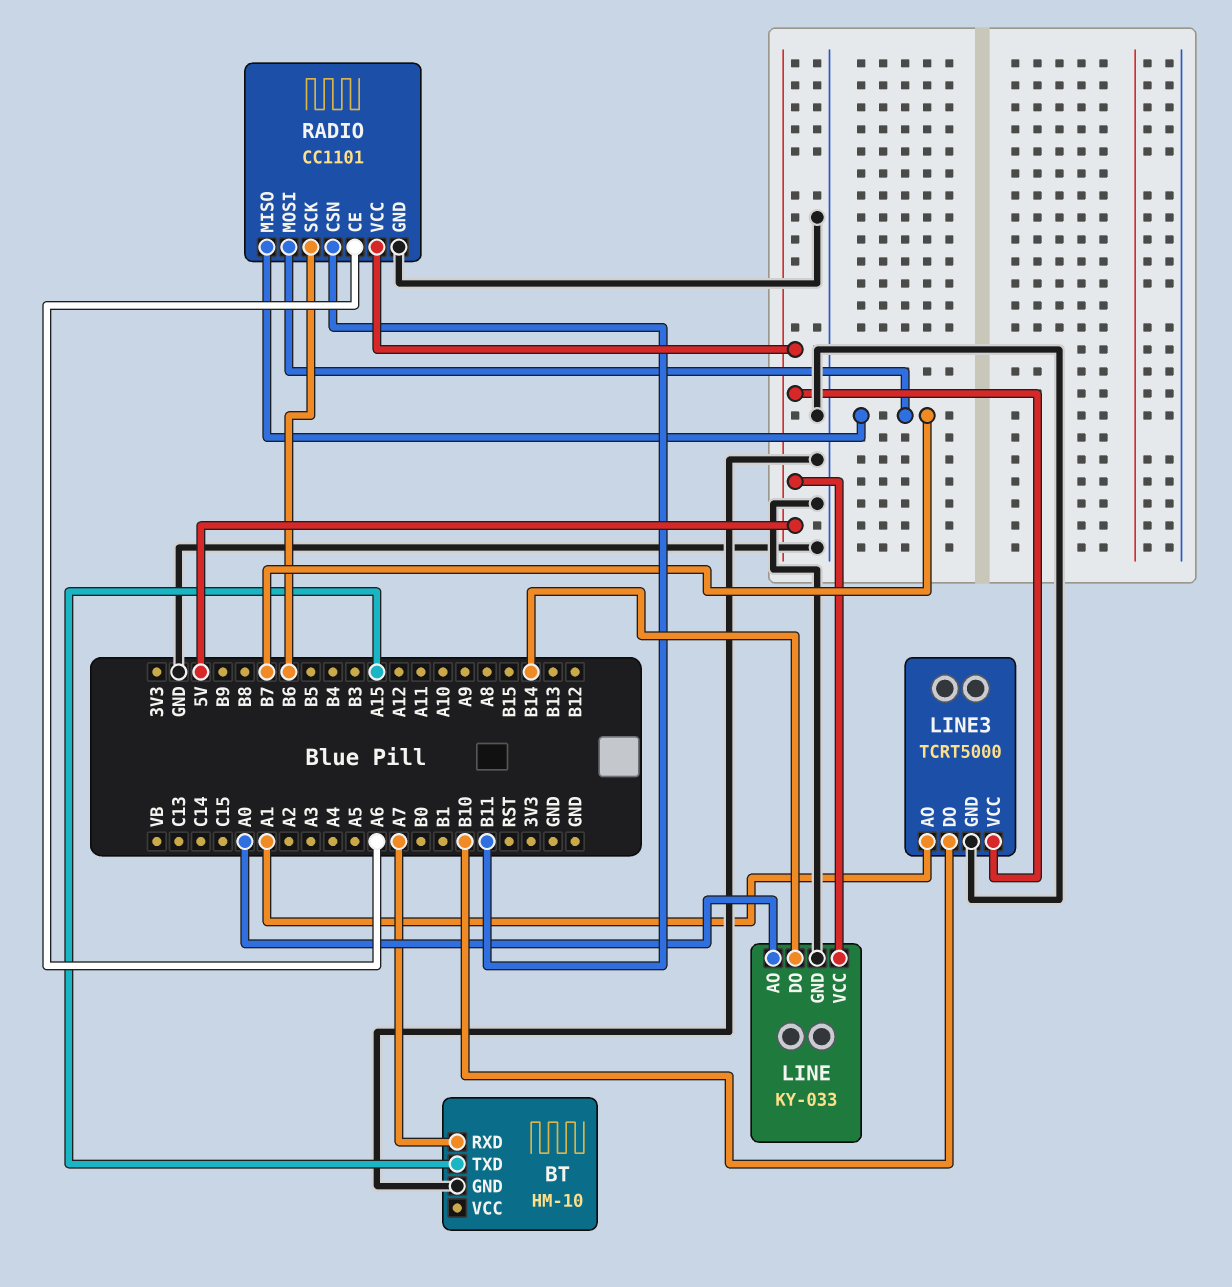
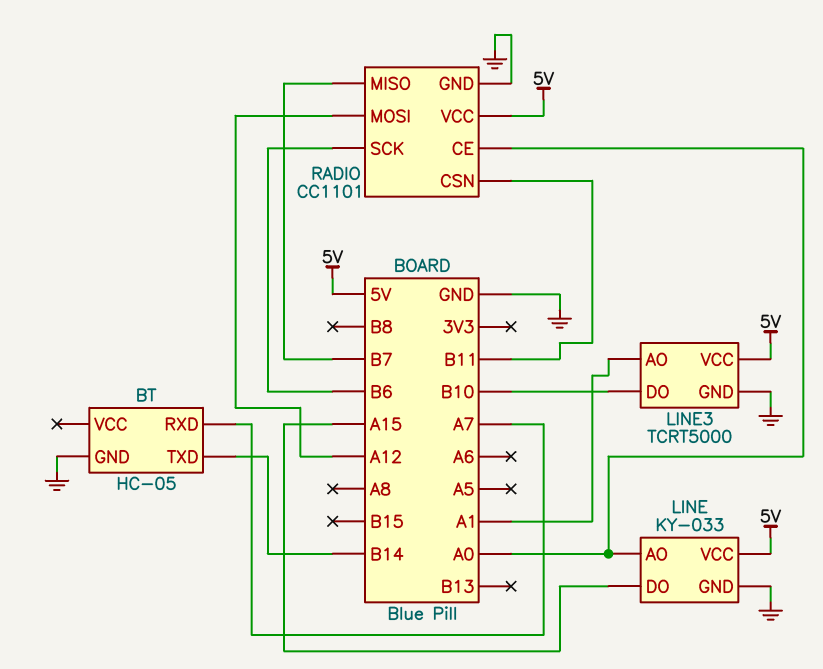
BT: HM-10 -> HC-05
BT pin TXD: A15 -> B14
LINE pin DO: B14 -> A15
RADIO pin CE: A6 -> A0
RADIO pin MOSI: B7 -> A12

